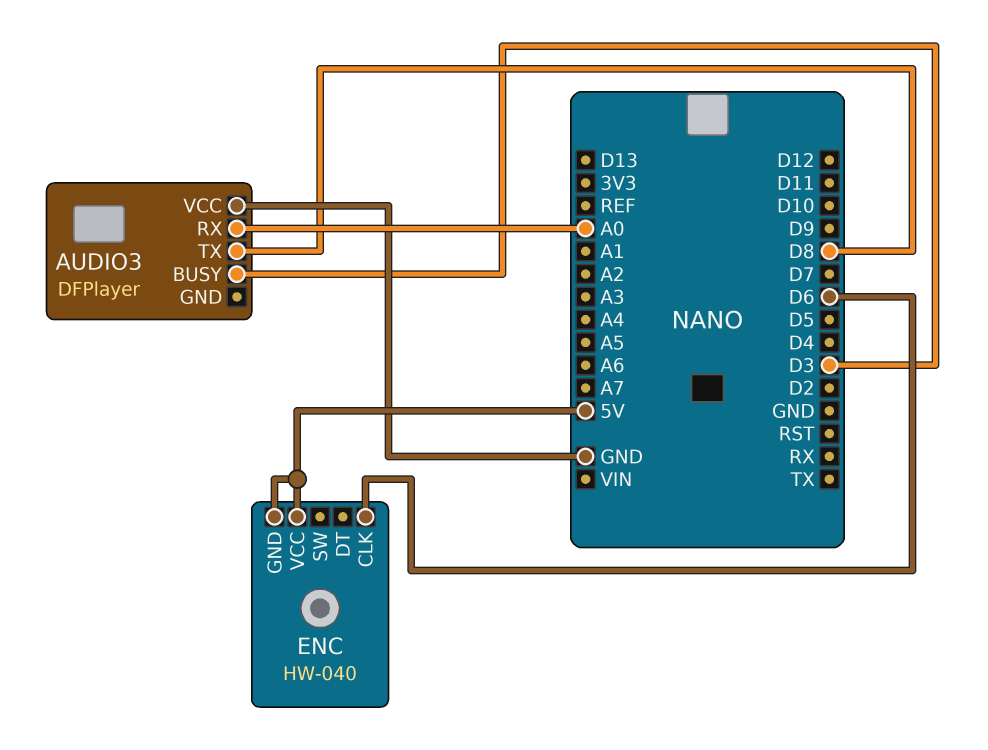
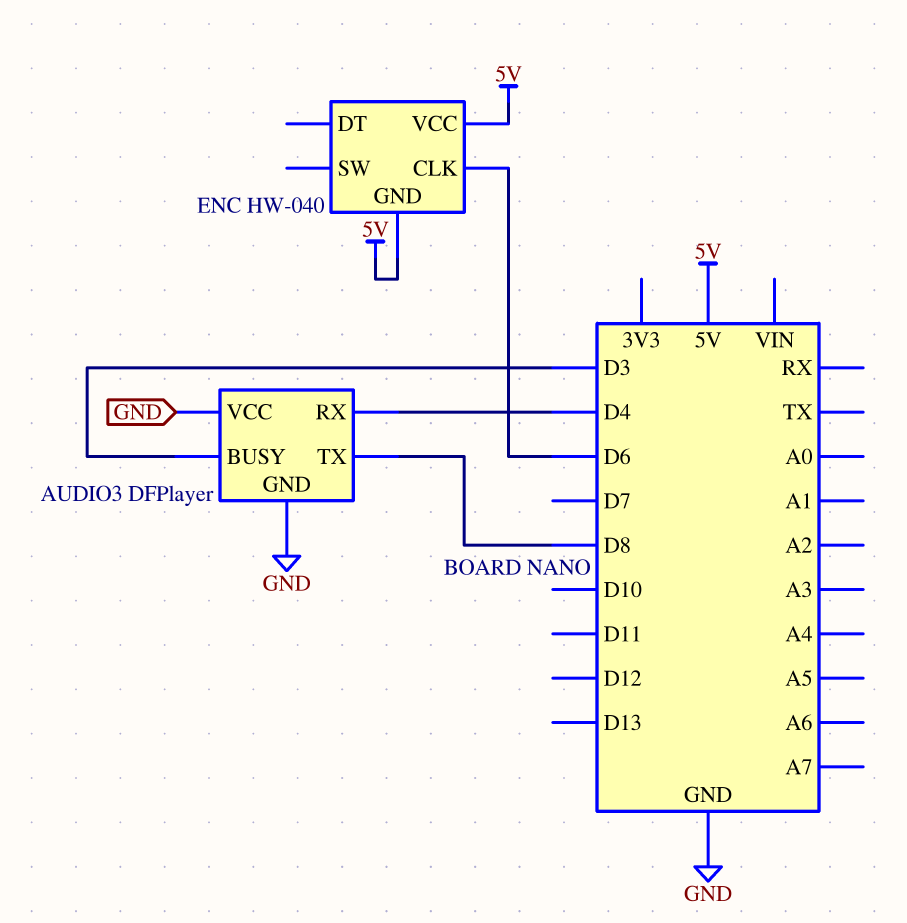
AUDIO3 pin GND: none -> GND
AUDIO3 pin RX: A0 -> D4

